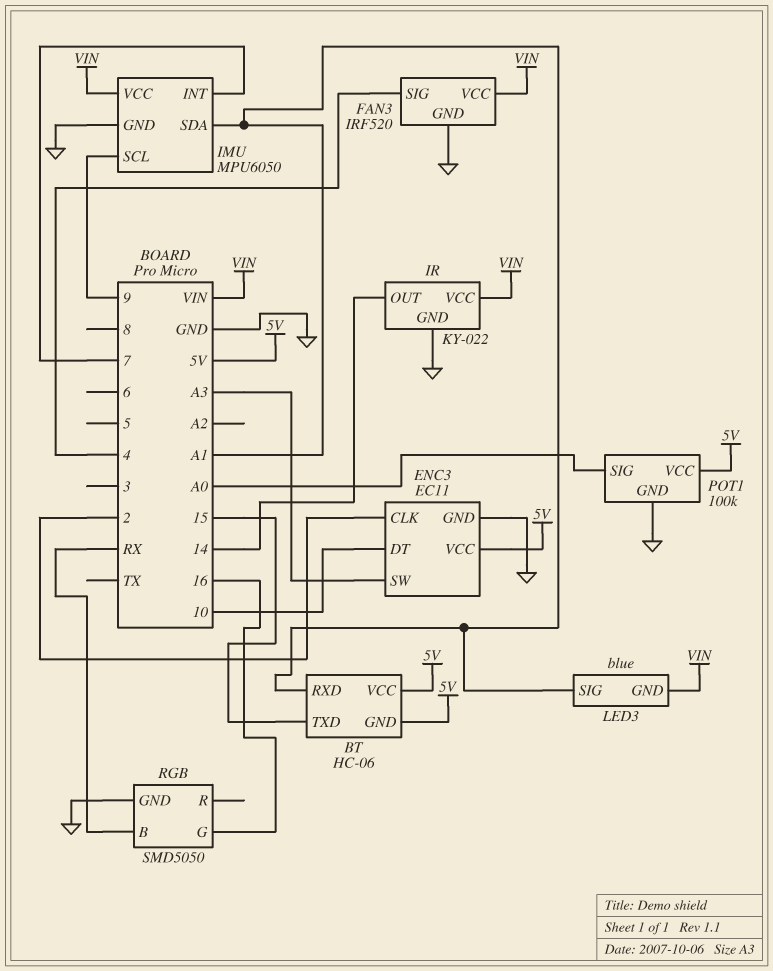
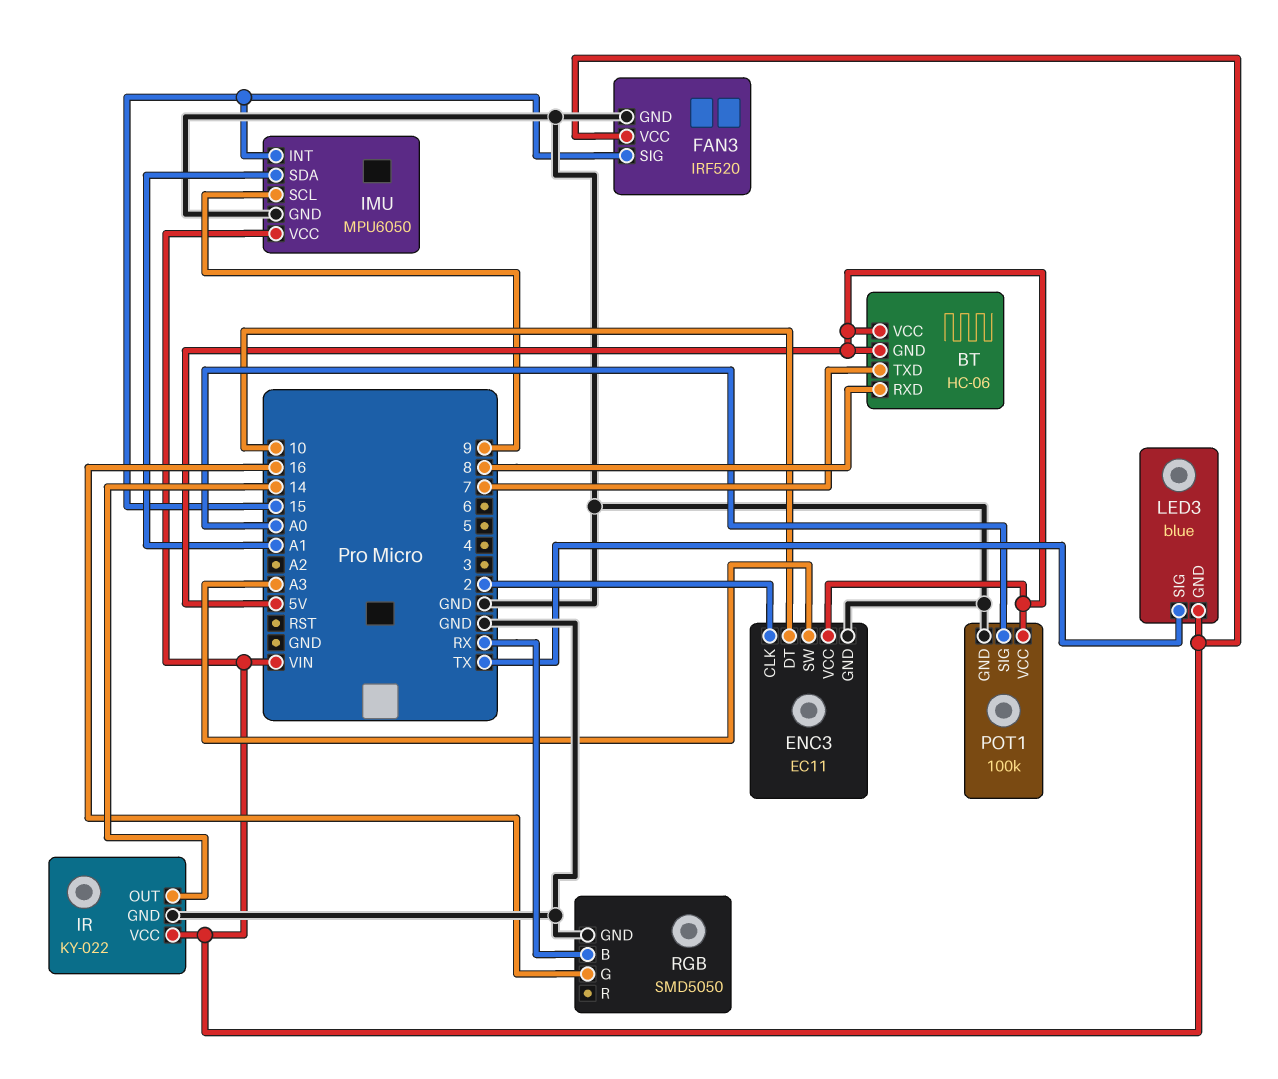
BT pin RXD: A1 -> 8
BT pin TXD: 15 -> 7
FAN3 pin SIG: 4 -> 15
IMU pin INT: 7 -> 15
LED3 pin SIG: A1 -> TX

